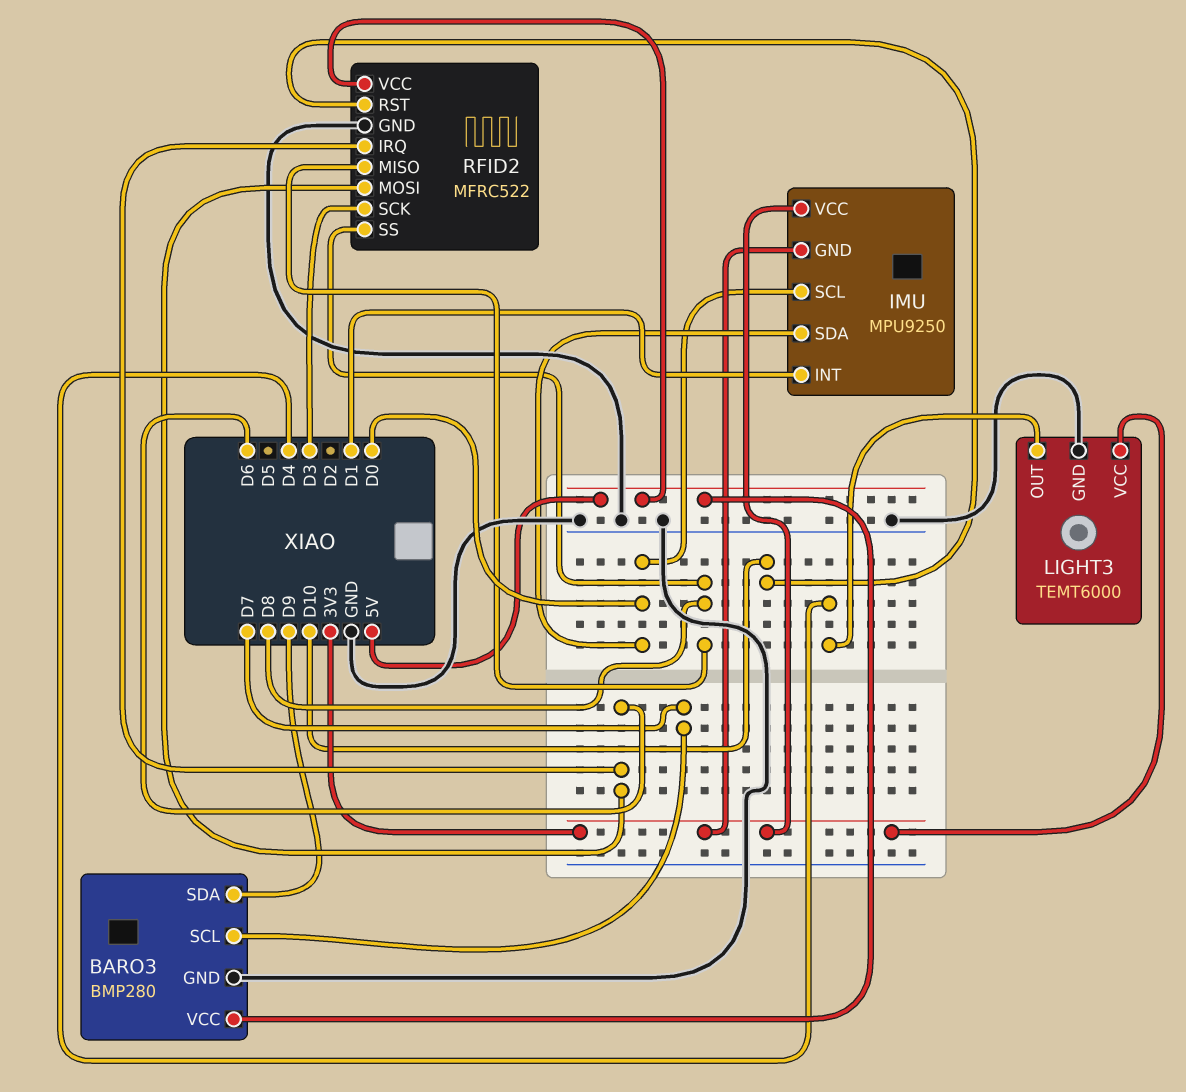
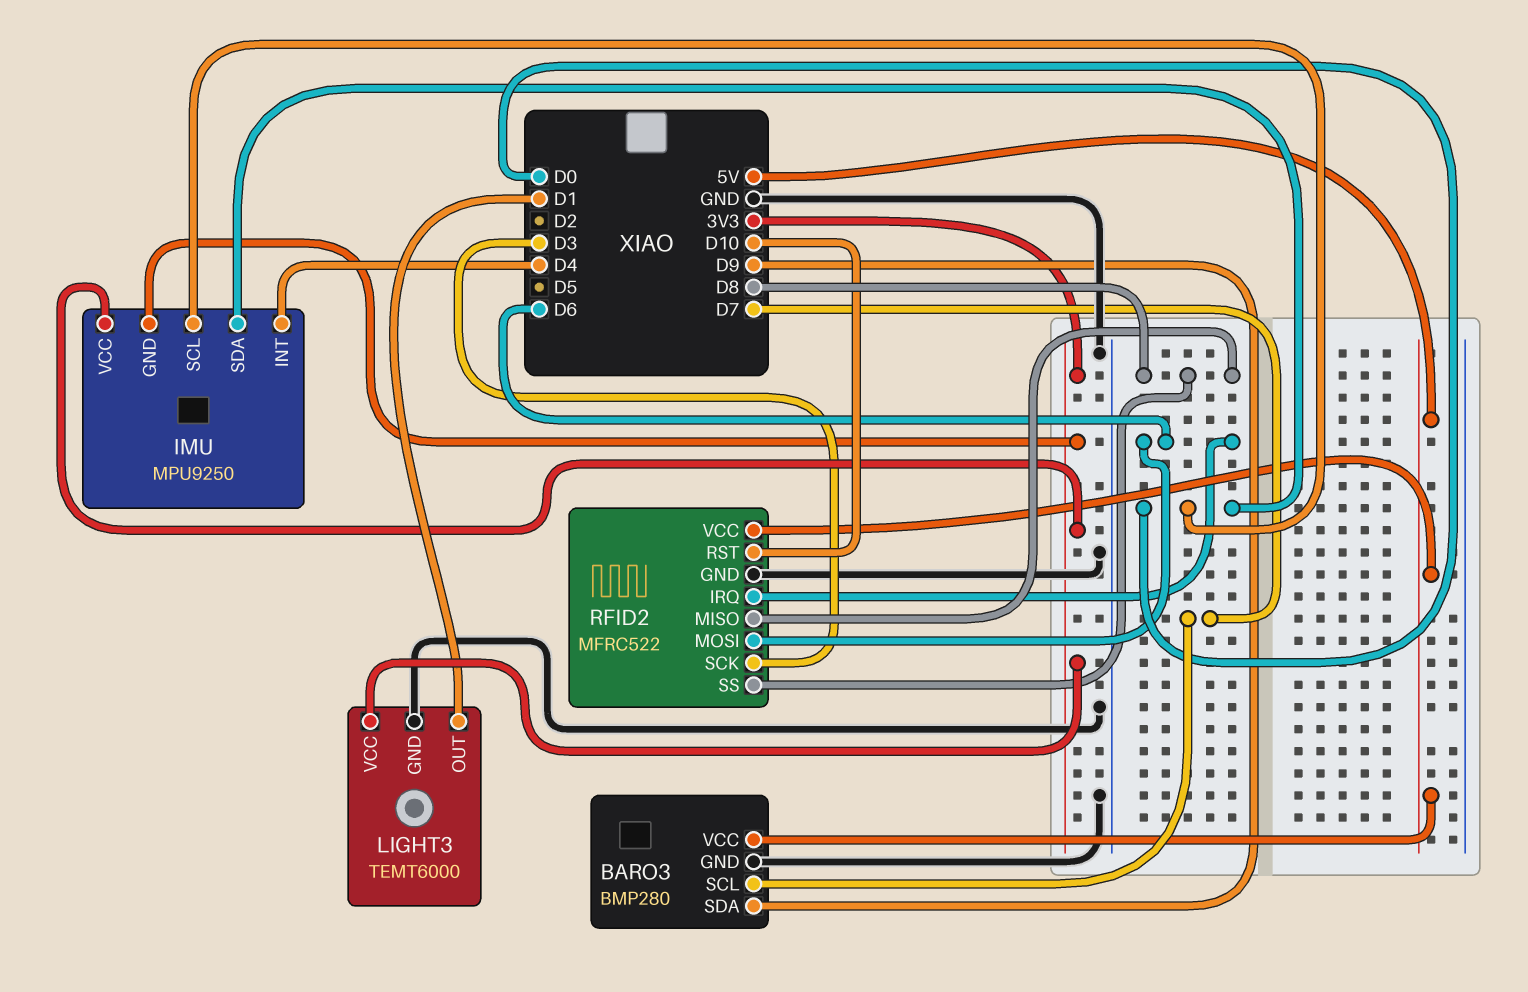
IMU pin INT: D1 -> D4
LIGHT3 pin OUT: D4 -> D1

